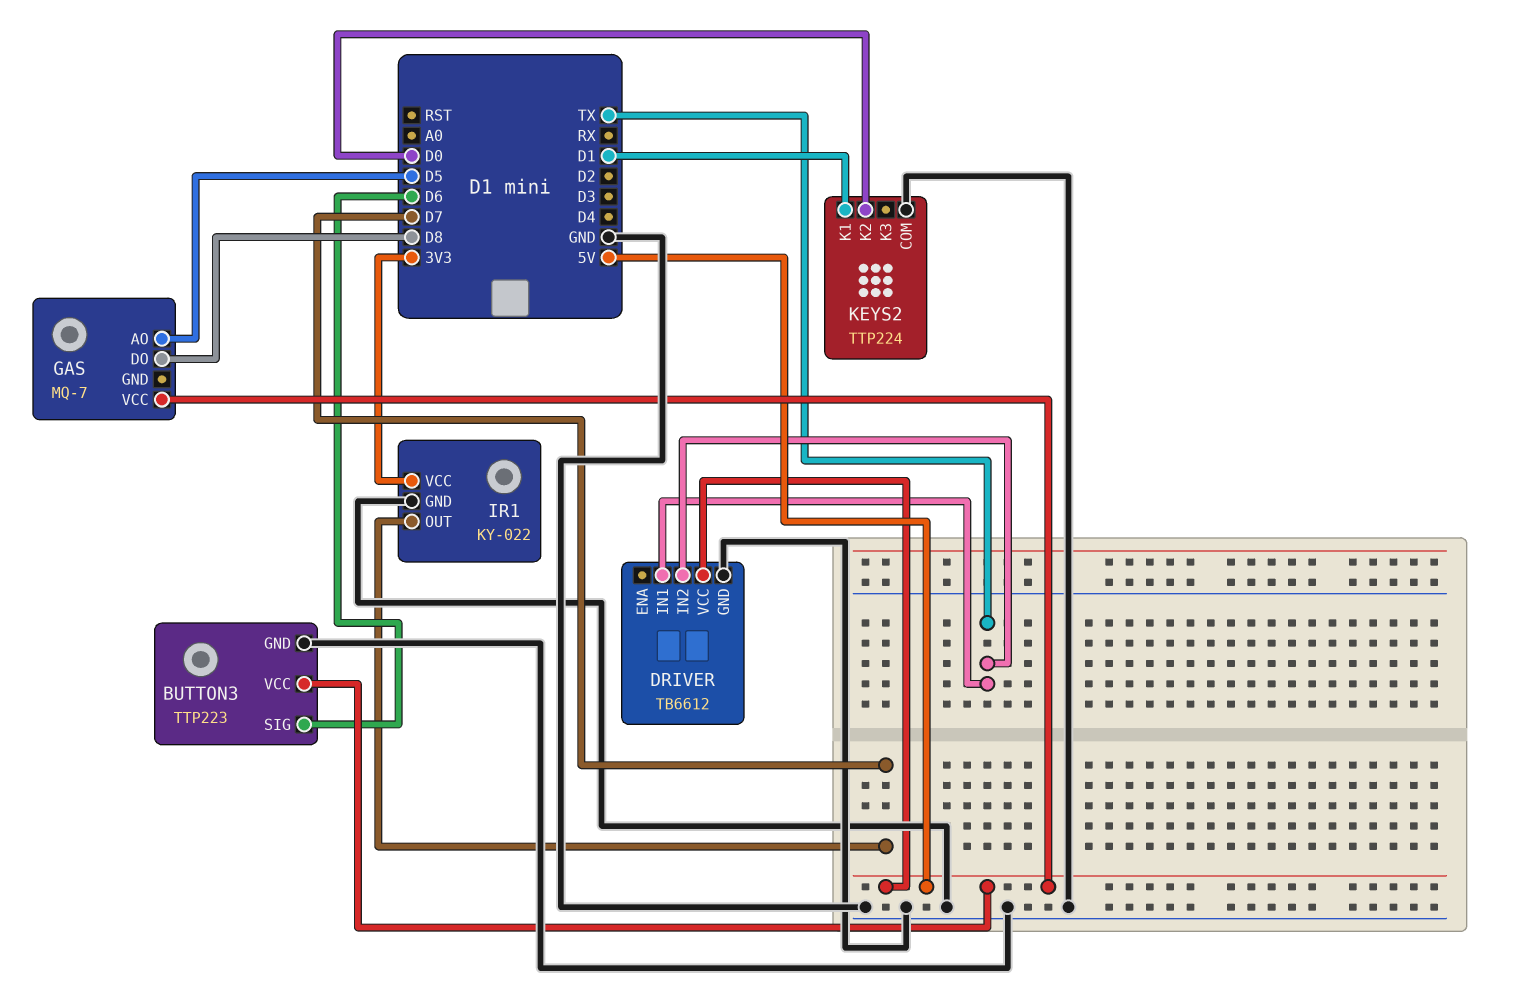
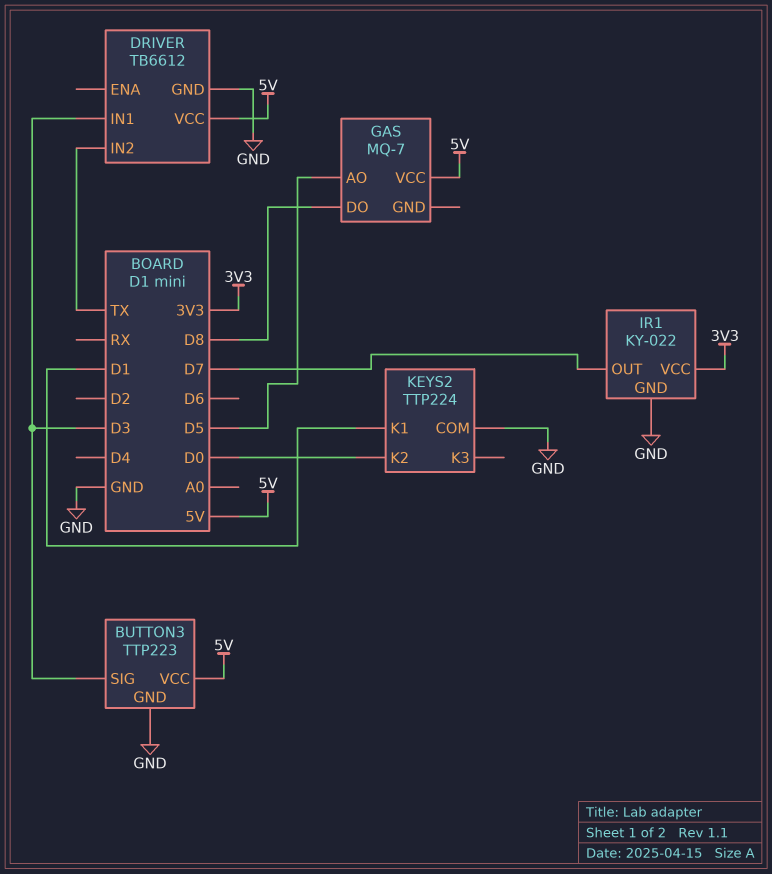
BUTTON3 pin SIG: D6 -> D3
DRIVER pin IN1: TX -> D3

